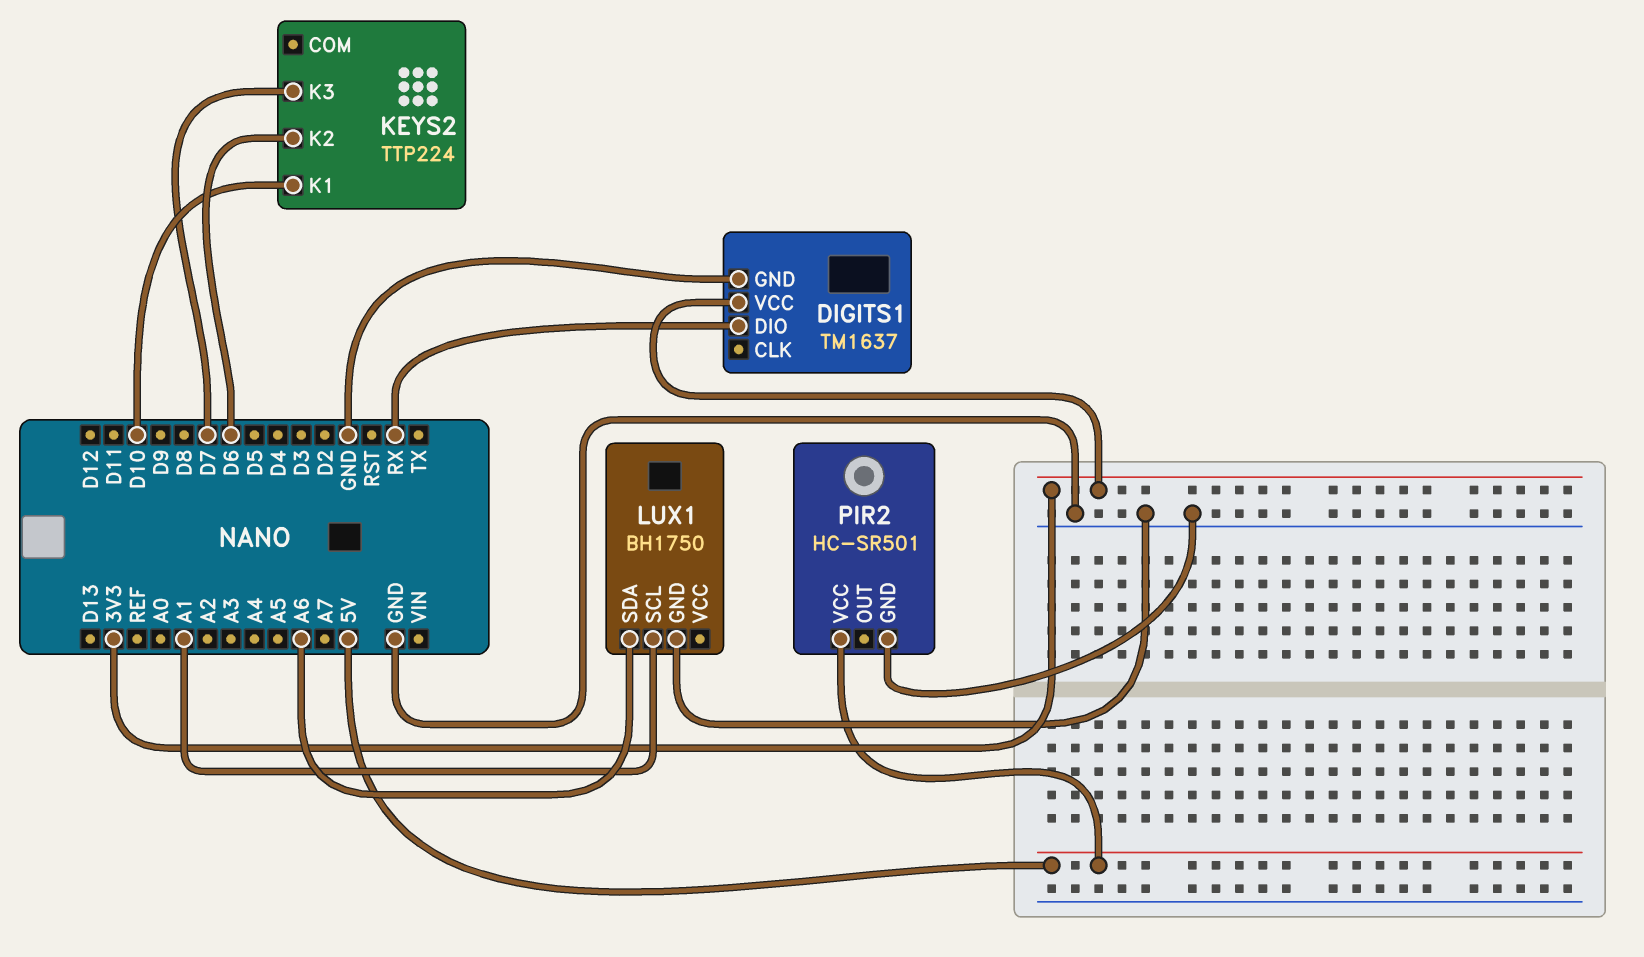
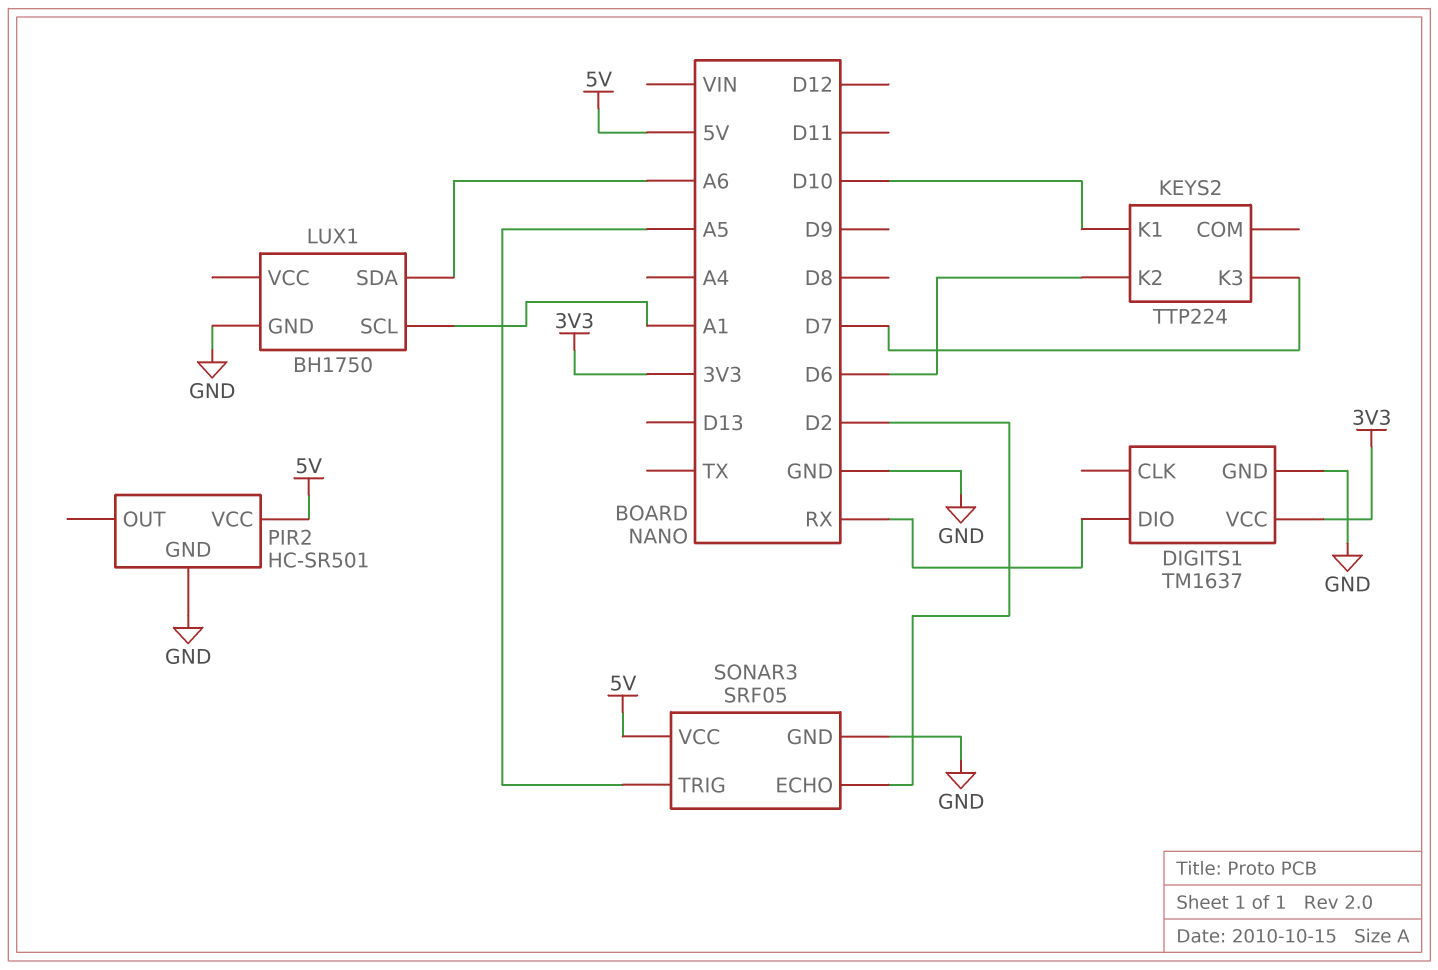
SONAR3: none -> SRF05
SONAR3 pin ECHO: none -> D2
SONAR3 pin GND: none -> GND
SONAR3 pin TRIG: none -> A5
SONAR3 pin VCC: none -> 5V

